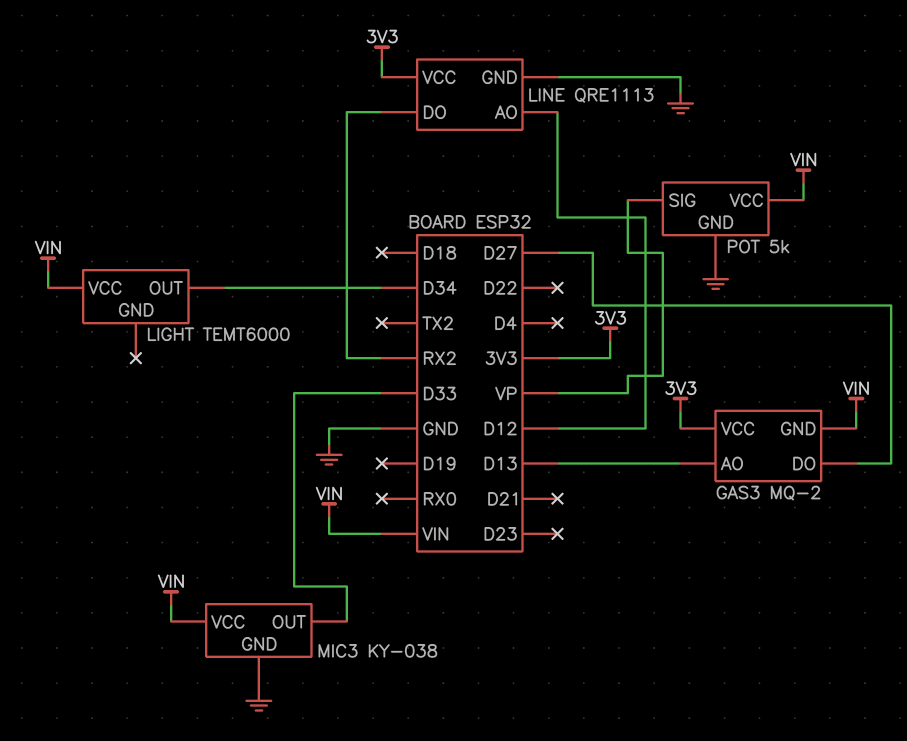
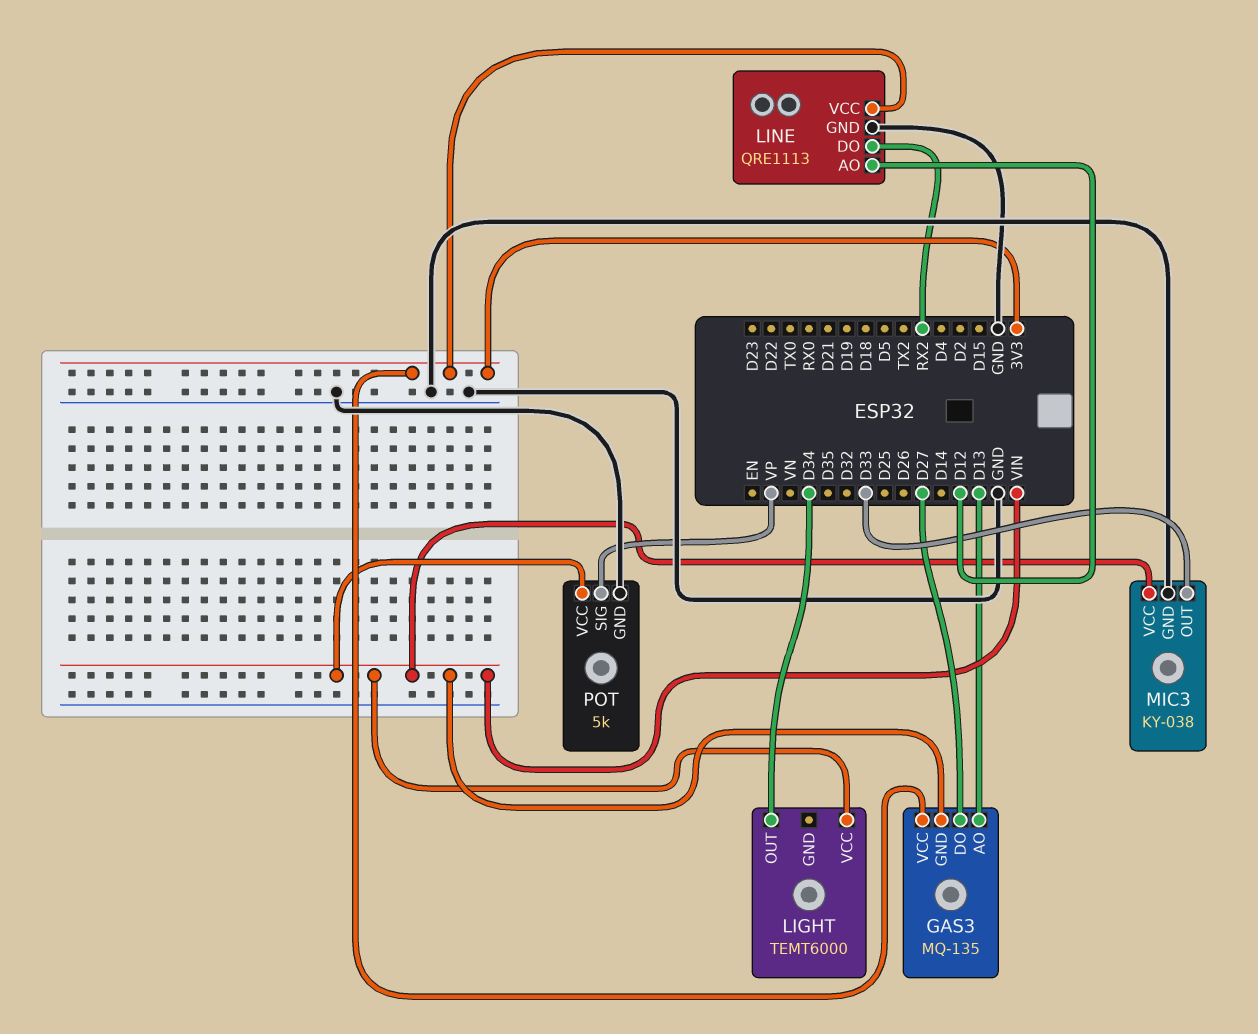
GAS3: MQ-2 -> MQ-135

